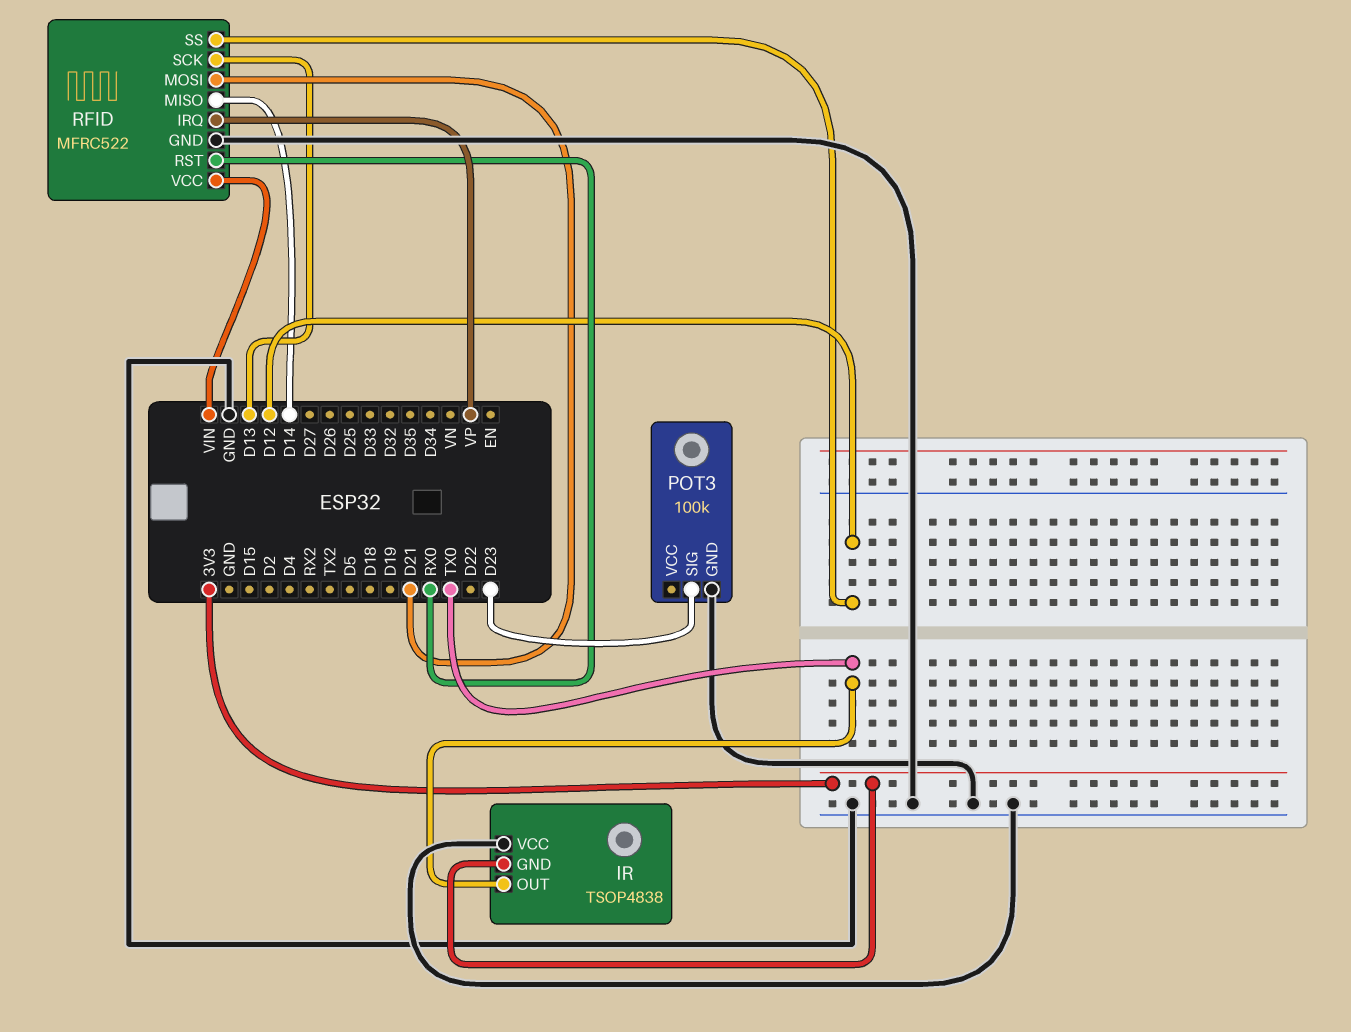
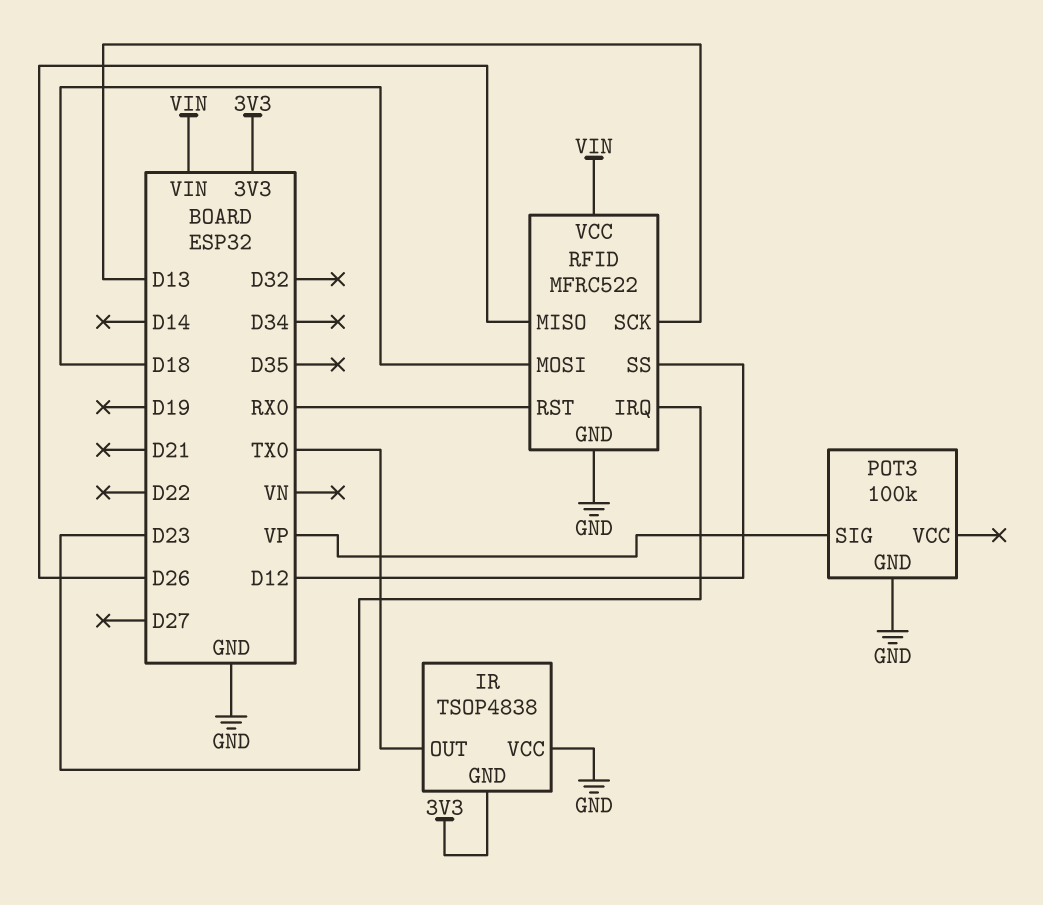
POT3 pin SIG: D23 -> VP
RFID pin IRQ: VP -> D23
RFID pin MISO: D14 -> D26
RFID pin MOSI: D21 -> D18

